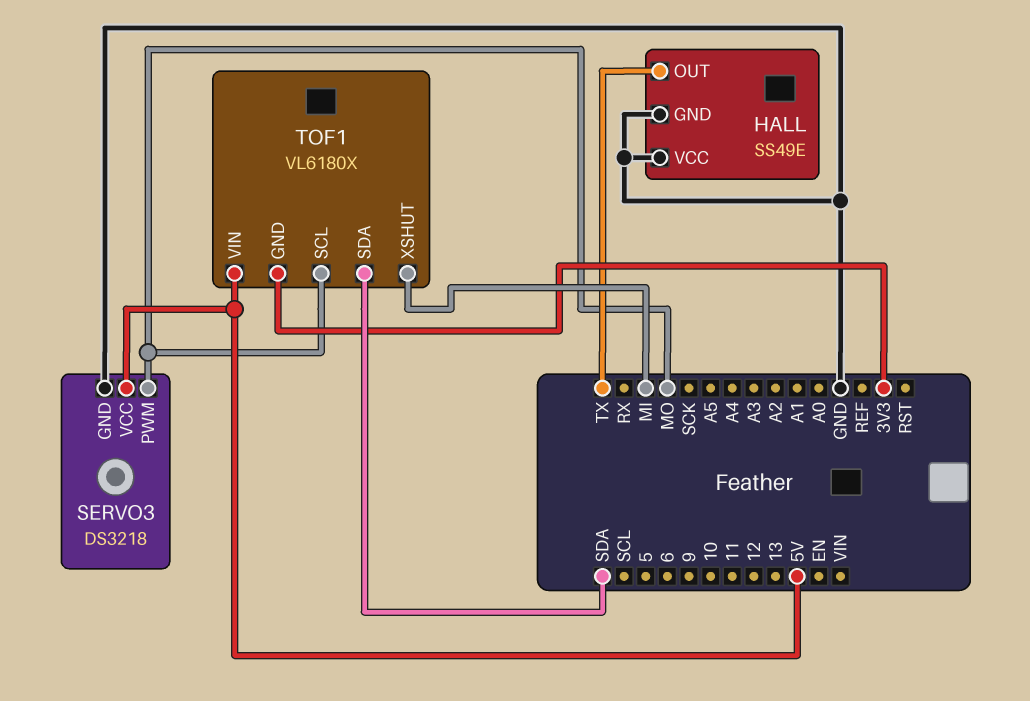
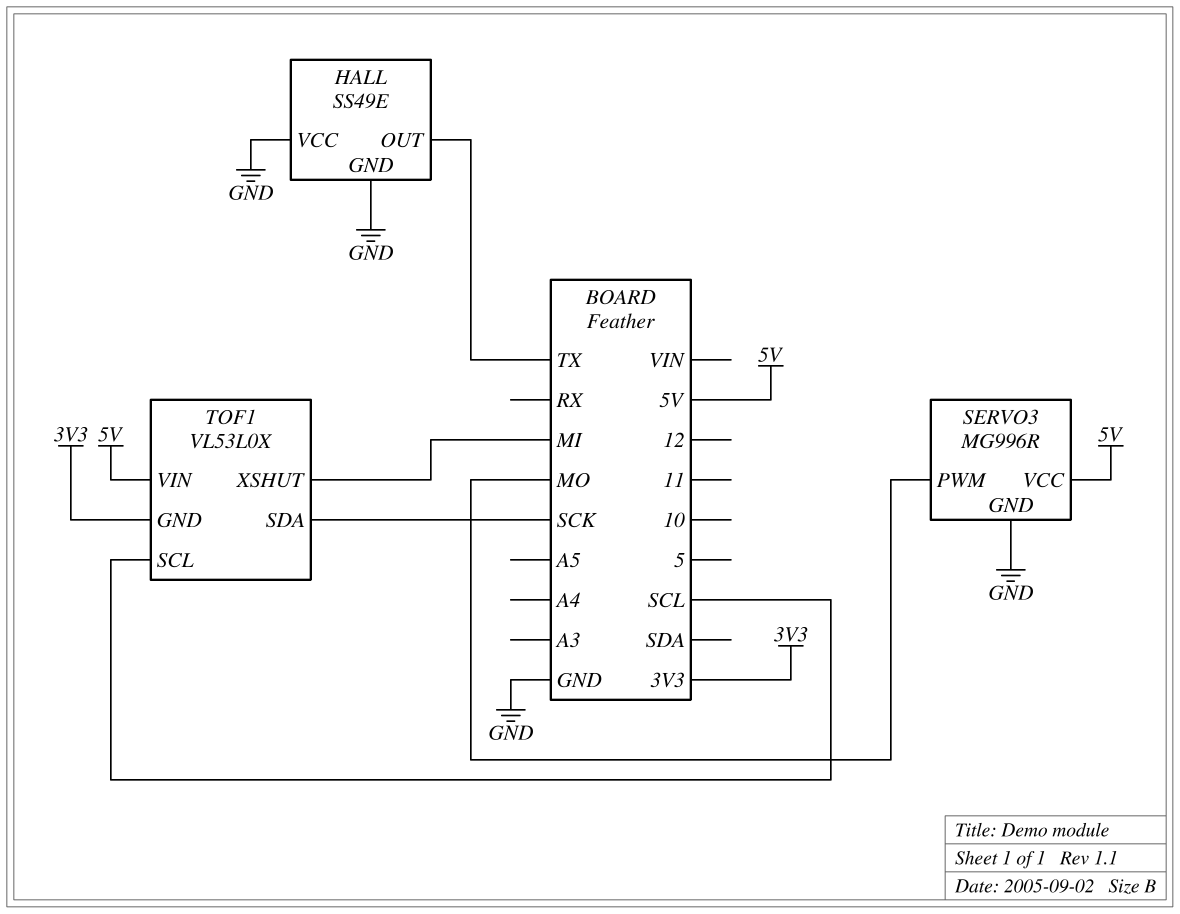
SERVO3: DS3218 -> MG996R
TOF1: VL6180X -> VL53L0X
TOF1 pin SCL: MO -> SCL
TOF1 pin SDA: SDA -> SCK

